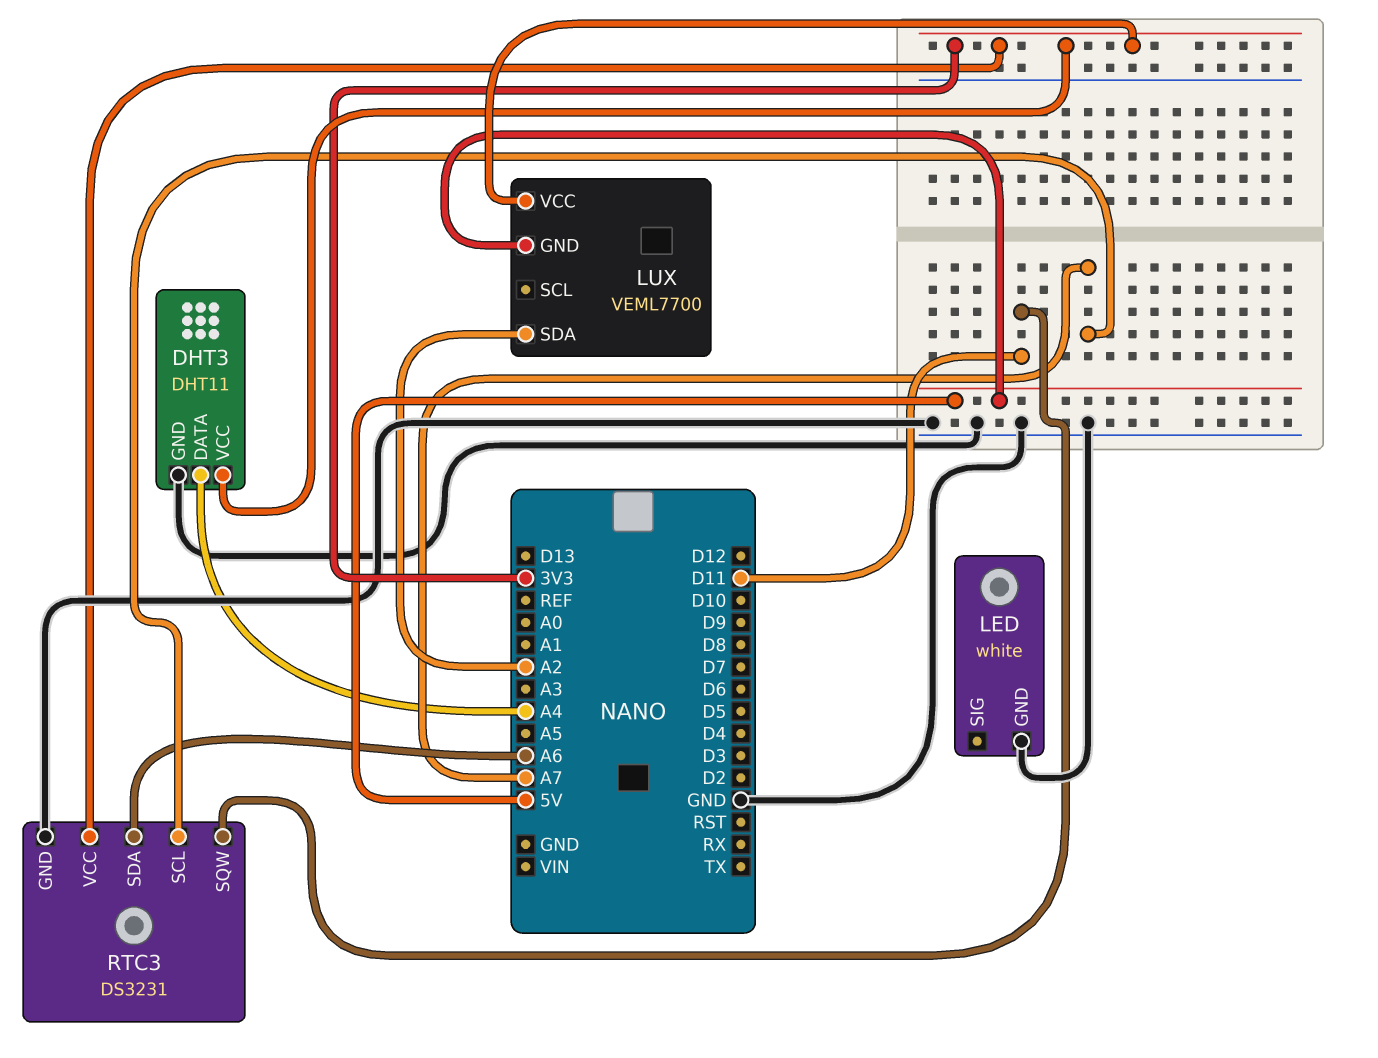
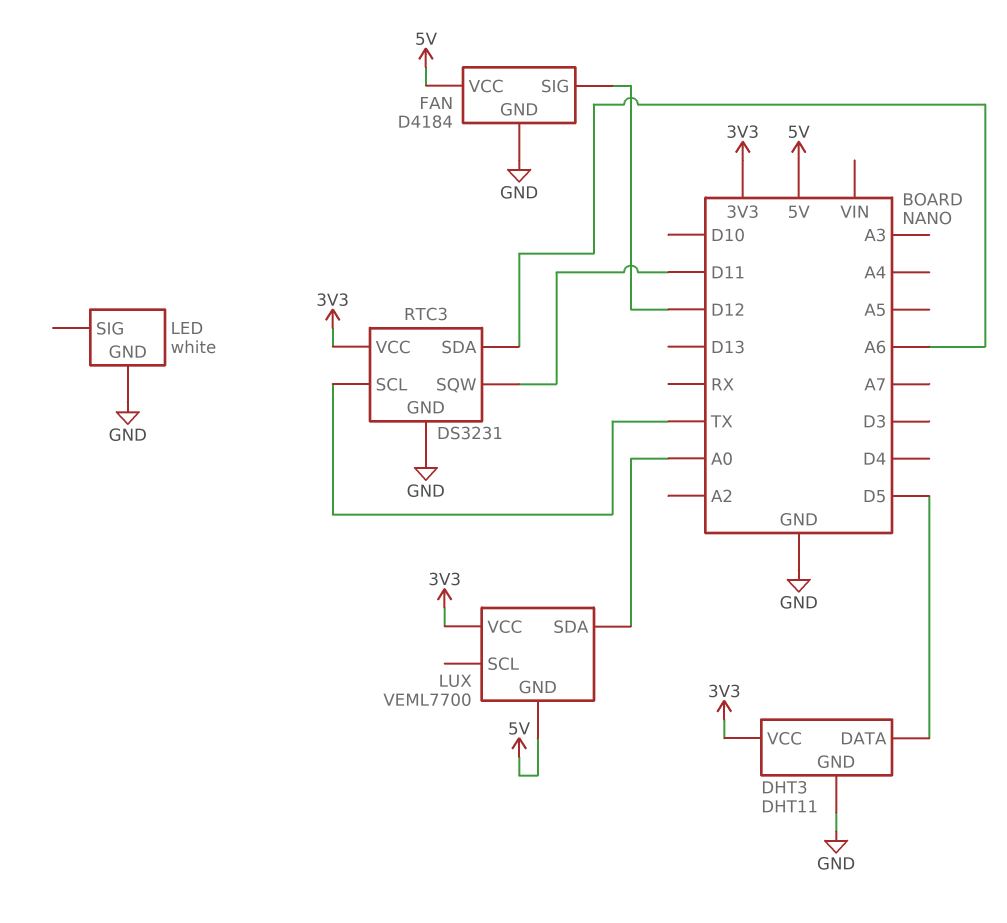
DHT3 pin DATA: A4 -> D5
FAN: none -> D4184
FAN pin GND: none -> GND
FAN pin SIG: none -> D12
FAN pin VCC: none -> 5V
LUX pin SDA: A2 -> A0
RTC3 pin SCL: A7 -> TX

